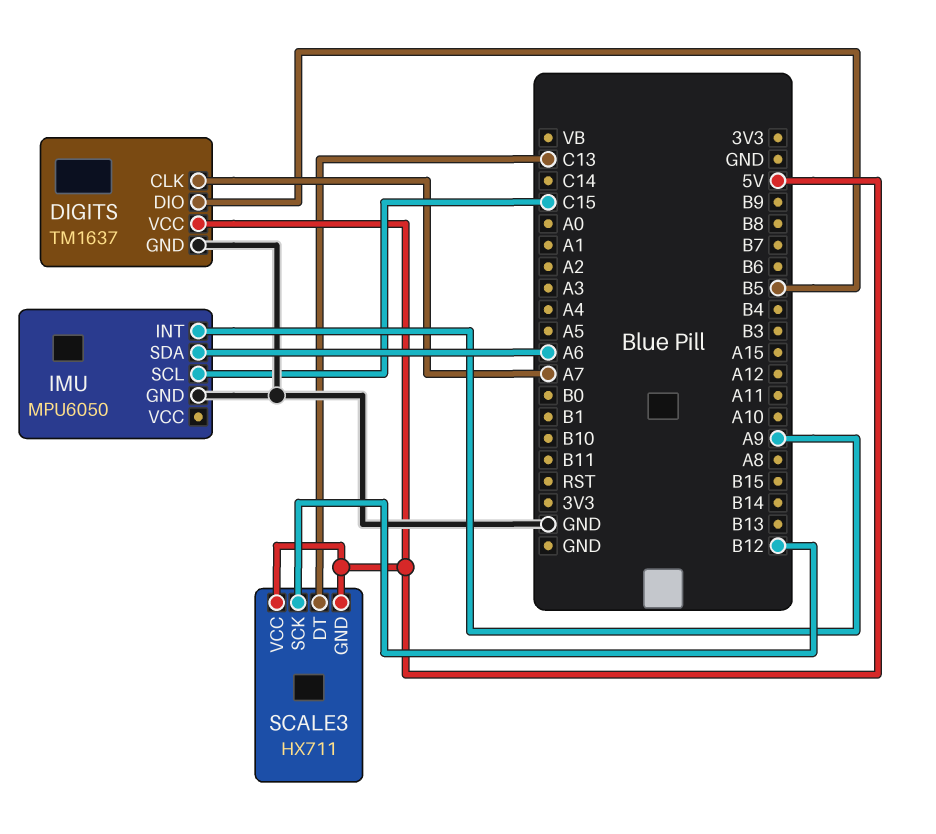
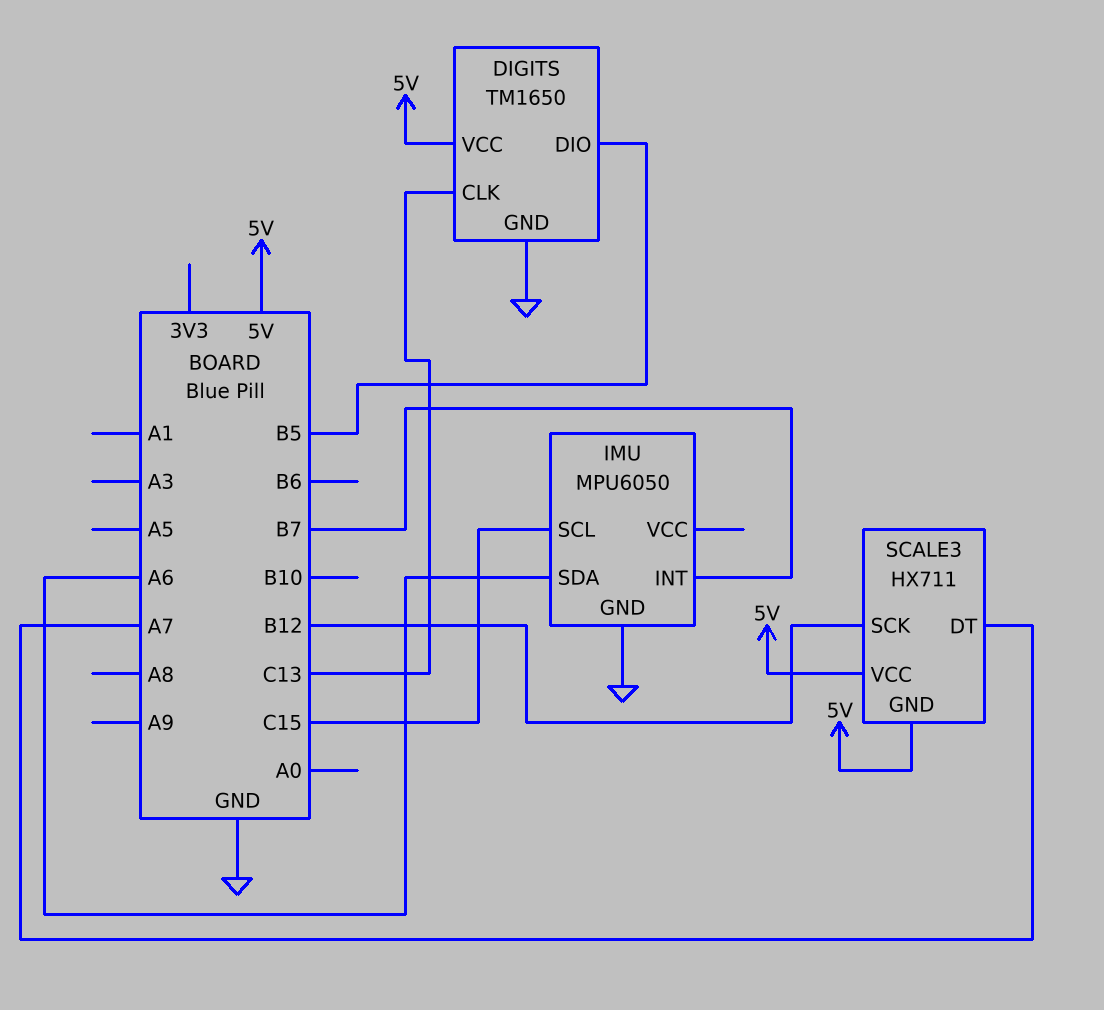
DIGITS: TM1637 -> TM1650
DIGITS pin CLK: A7 -> C13
IMU pin INT: A9 -> B7
SCALE3 pin DT: C13 -> A7

